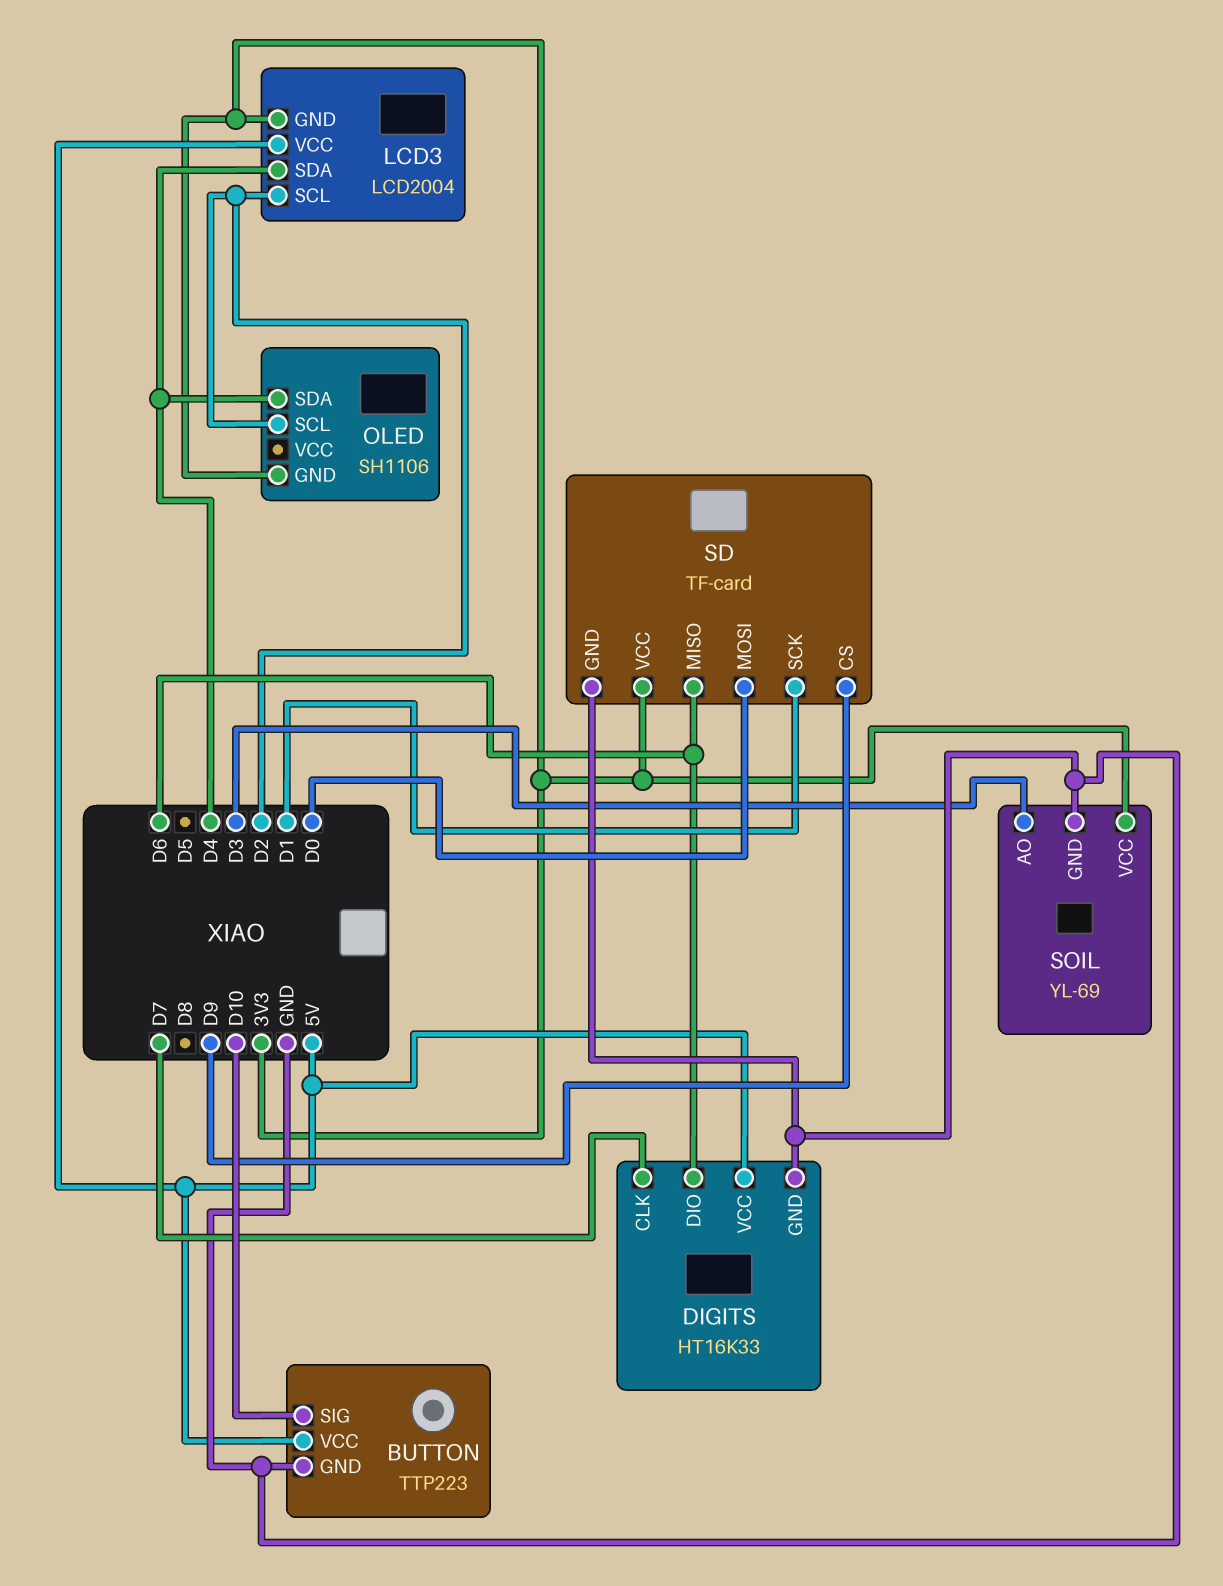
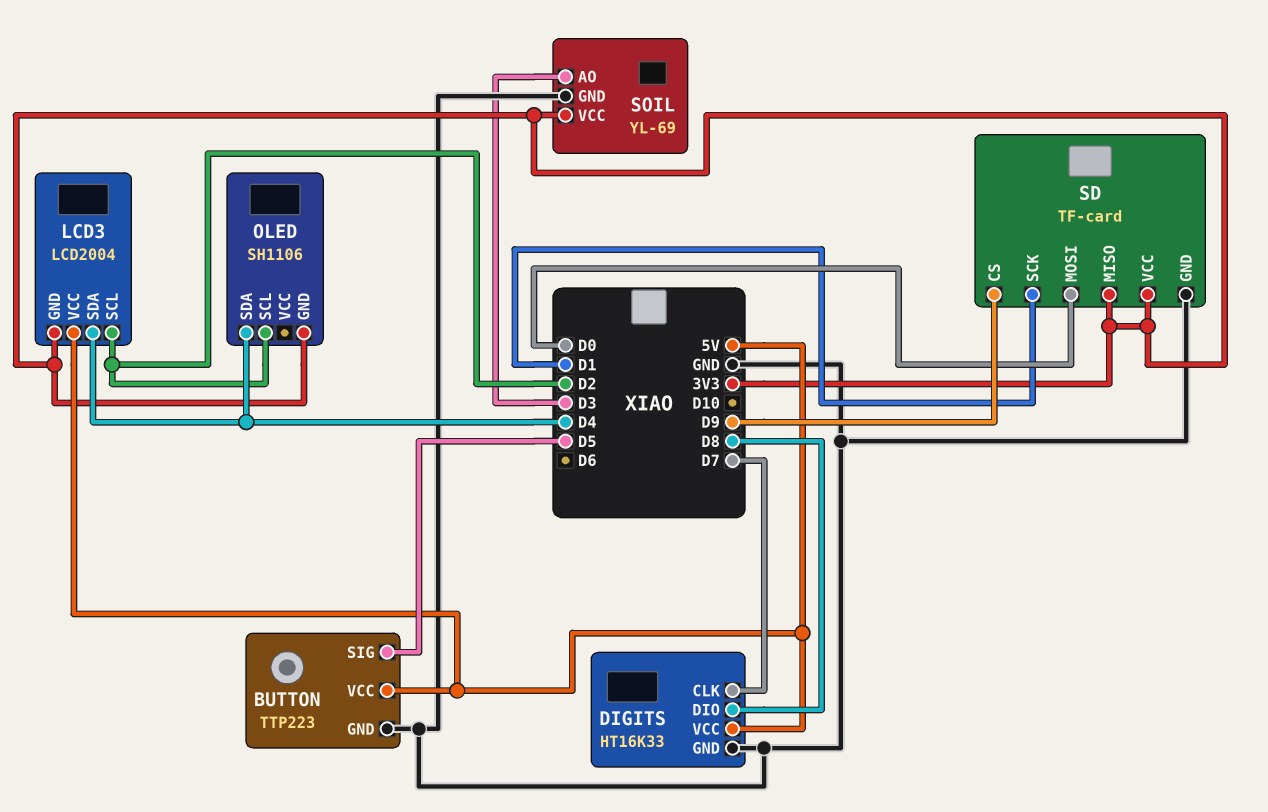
BUTTON pin SIG: D10 -> D5
DIGITS pin DIO: D6 -> D8
SD pin MISO: D6 -> 3V3

